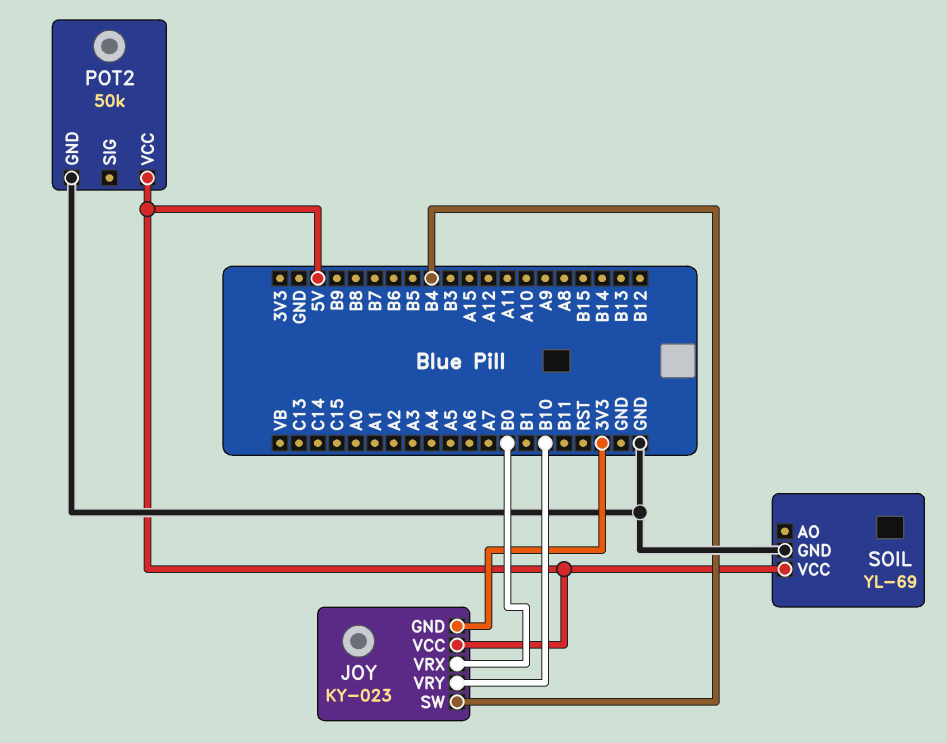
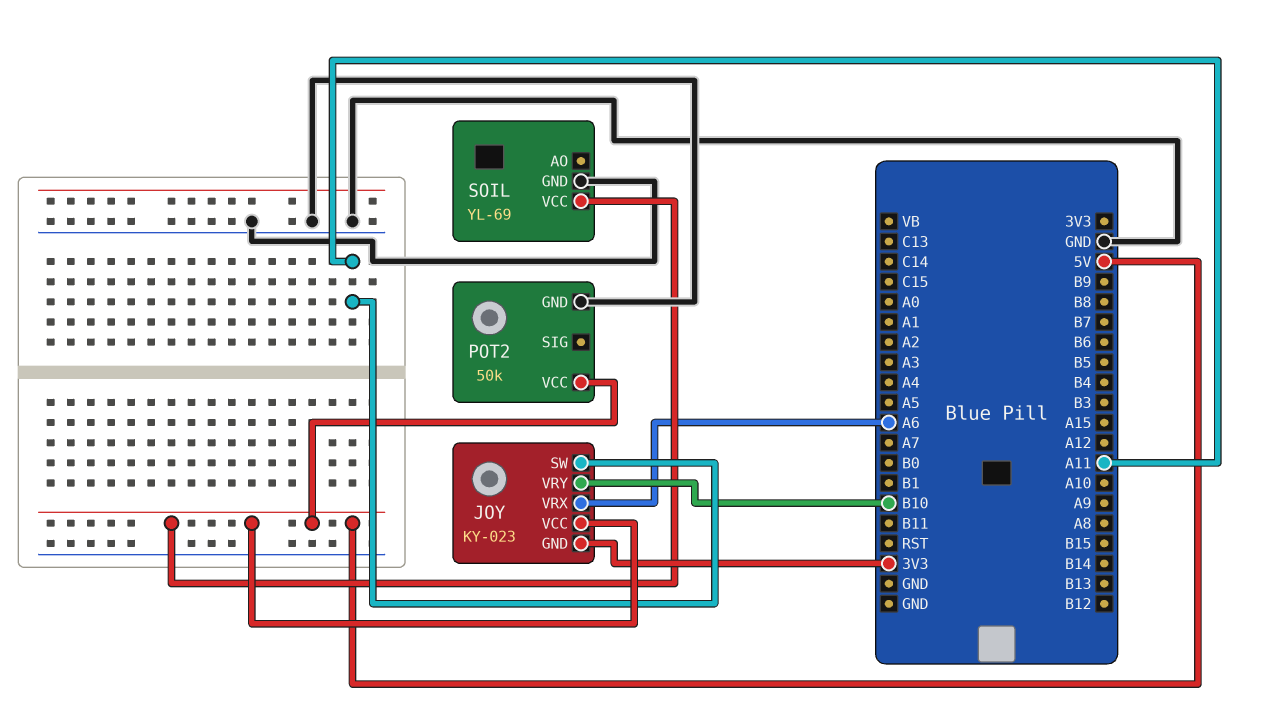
JOY pin SW: B4 -> A11
JOY pin VRX: B0 -> A6

